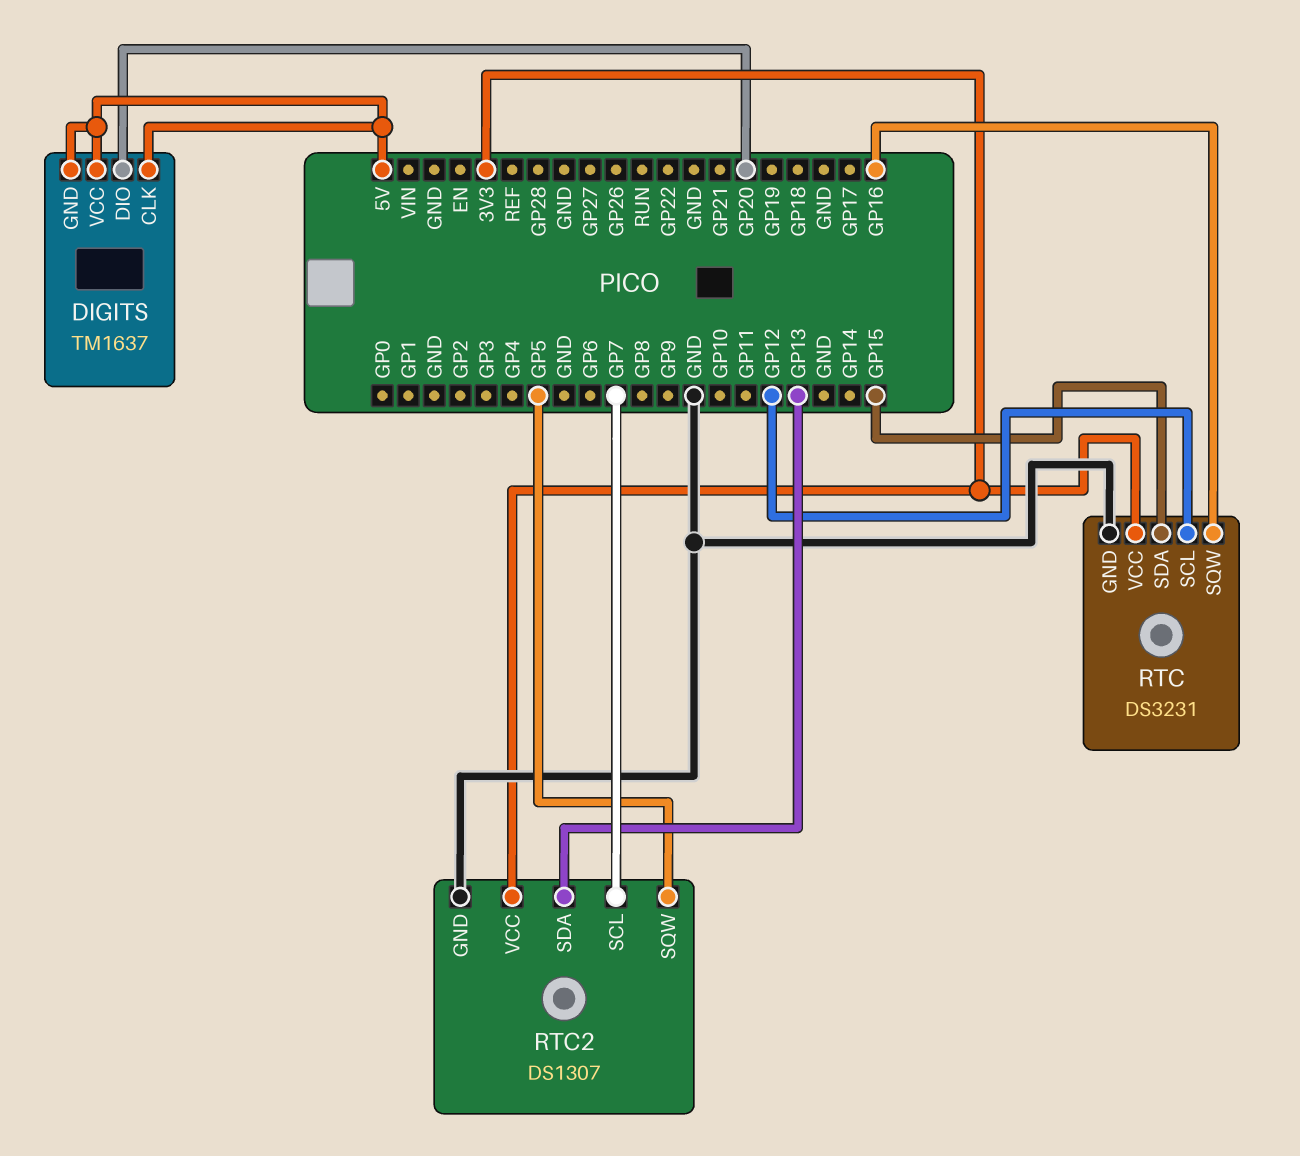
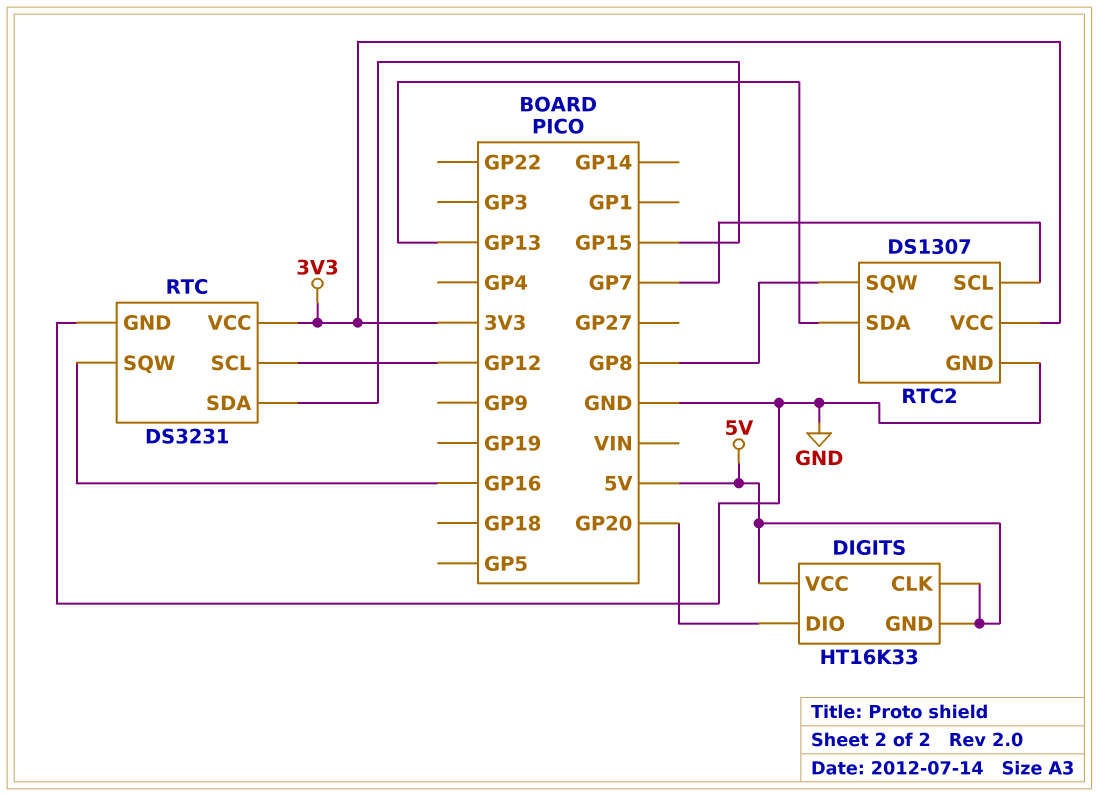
DIGITS: TM1637 -> HT16K33
RTC2 pin SQW: GP5 -> GP8

